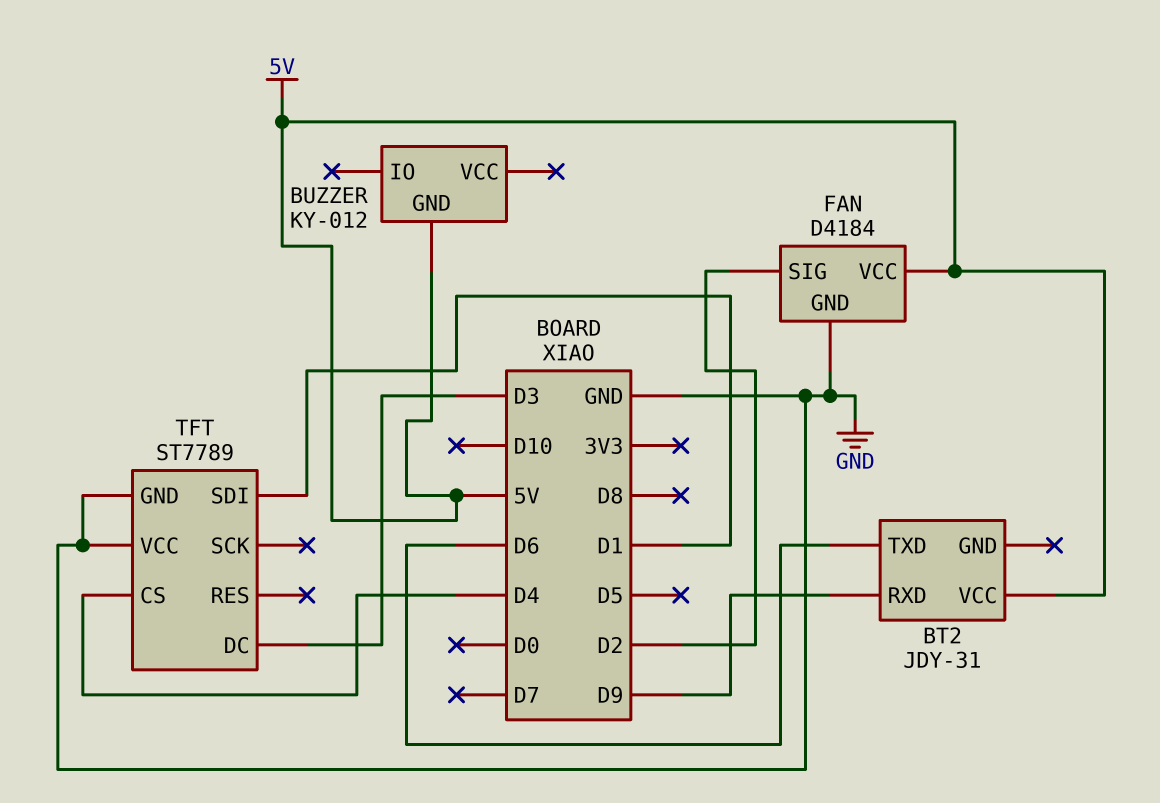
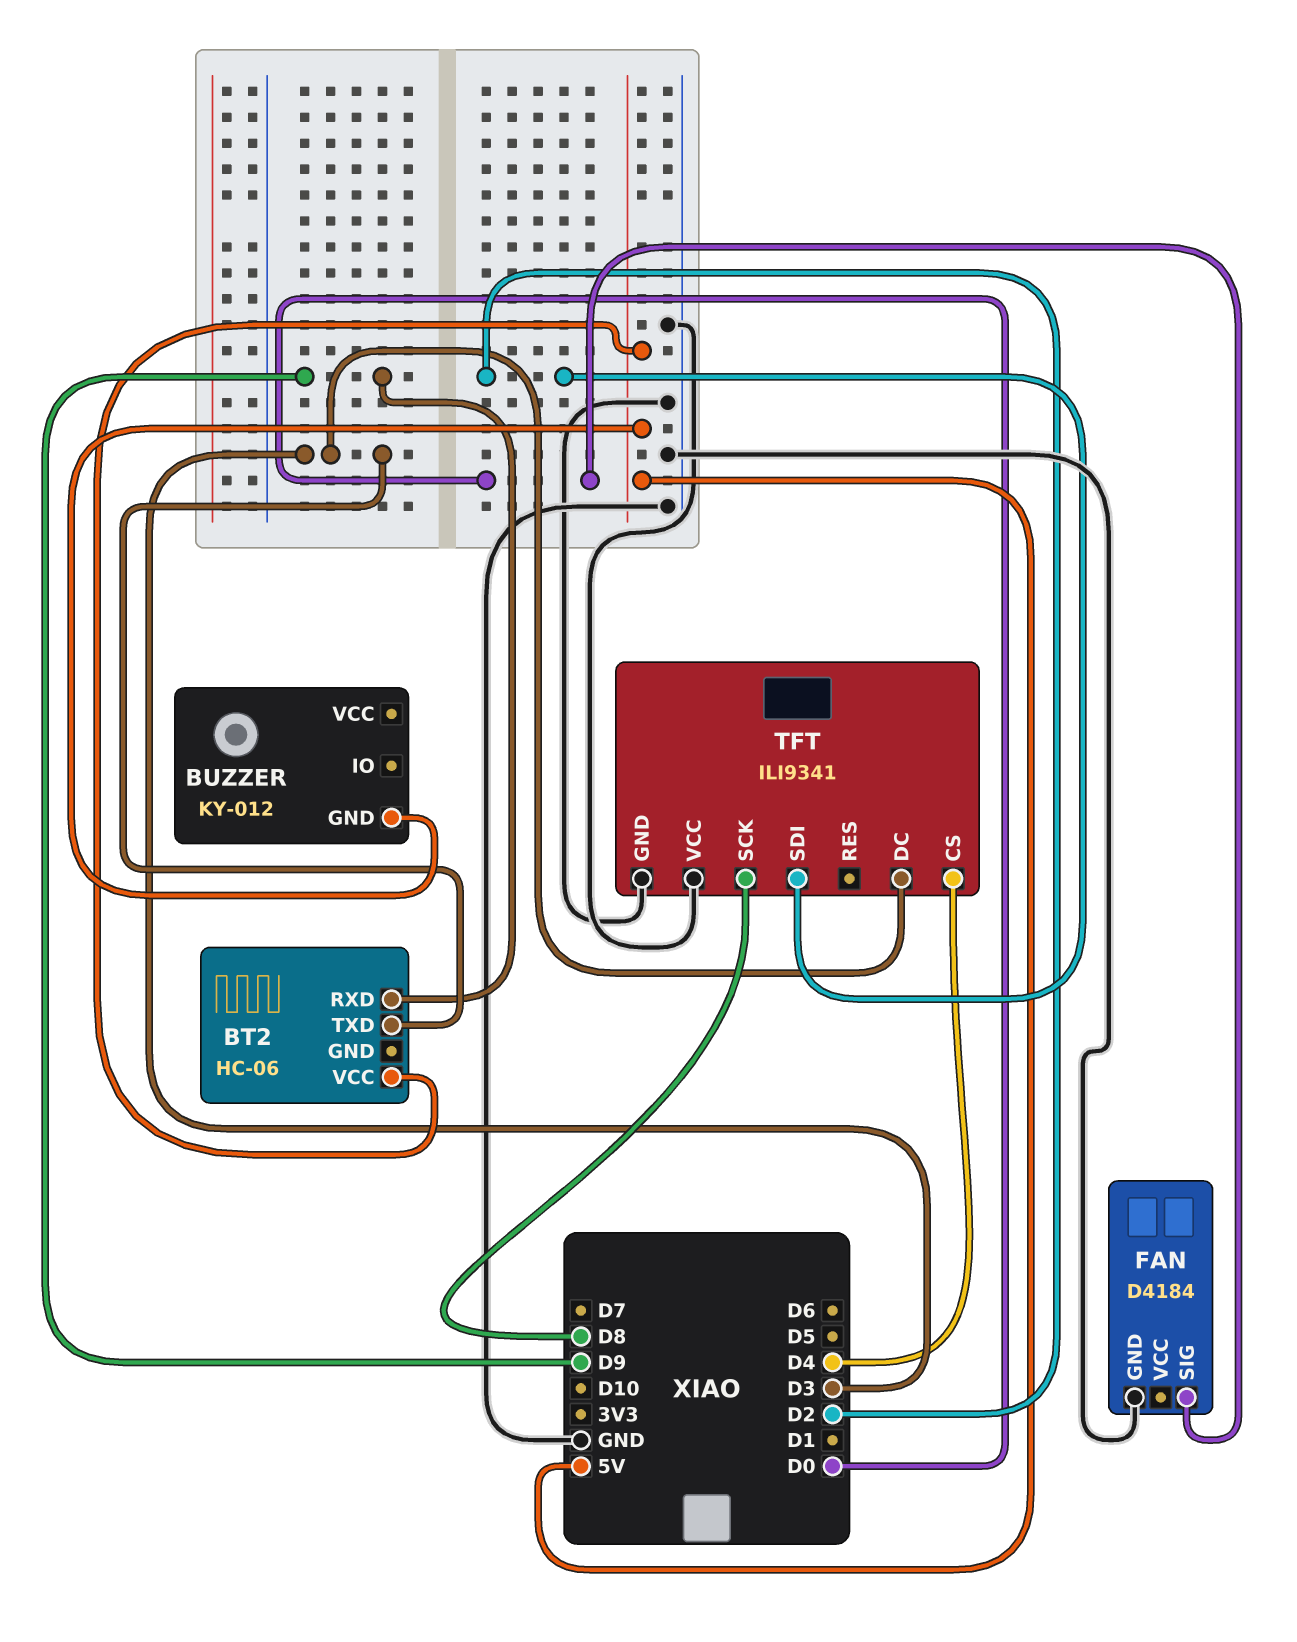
BT2: JDY-31 -> HC-06
BT2 pin TXD: D6 -> D3
FAN pin SIG: D2 -> D0
FAN pin VCC: 5V -> none
TFT: ST7789 -> ILI9341
TFT pin SCK: none -> D8
TFT pin SDI: D1 -> D2

